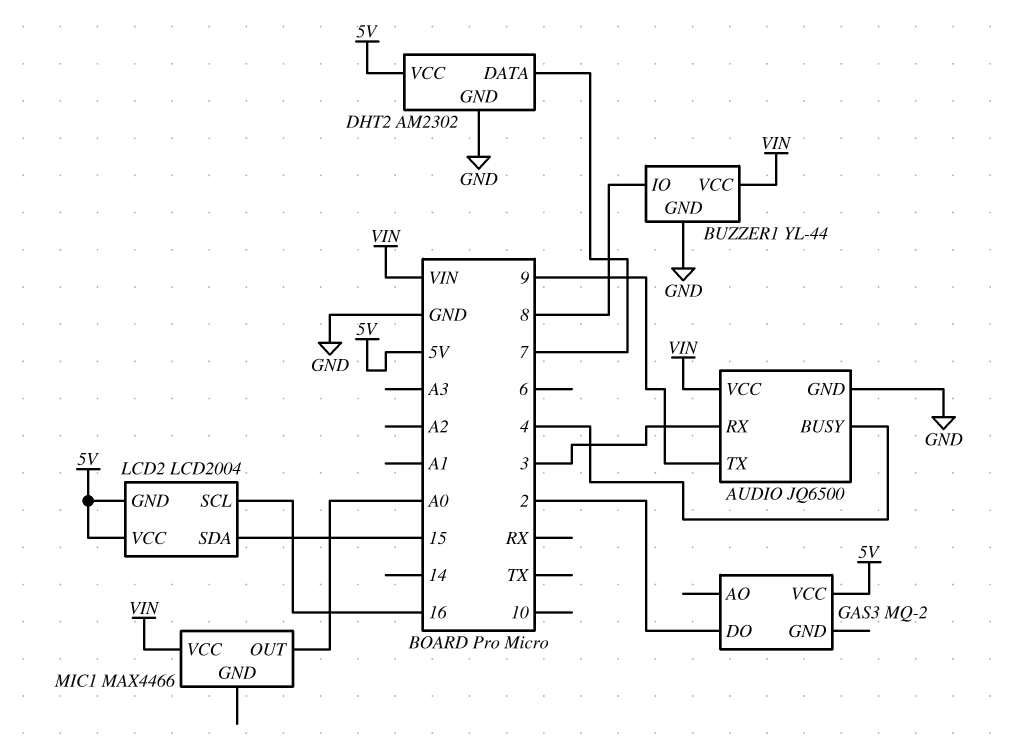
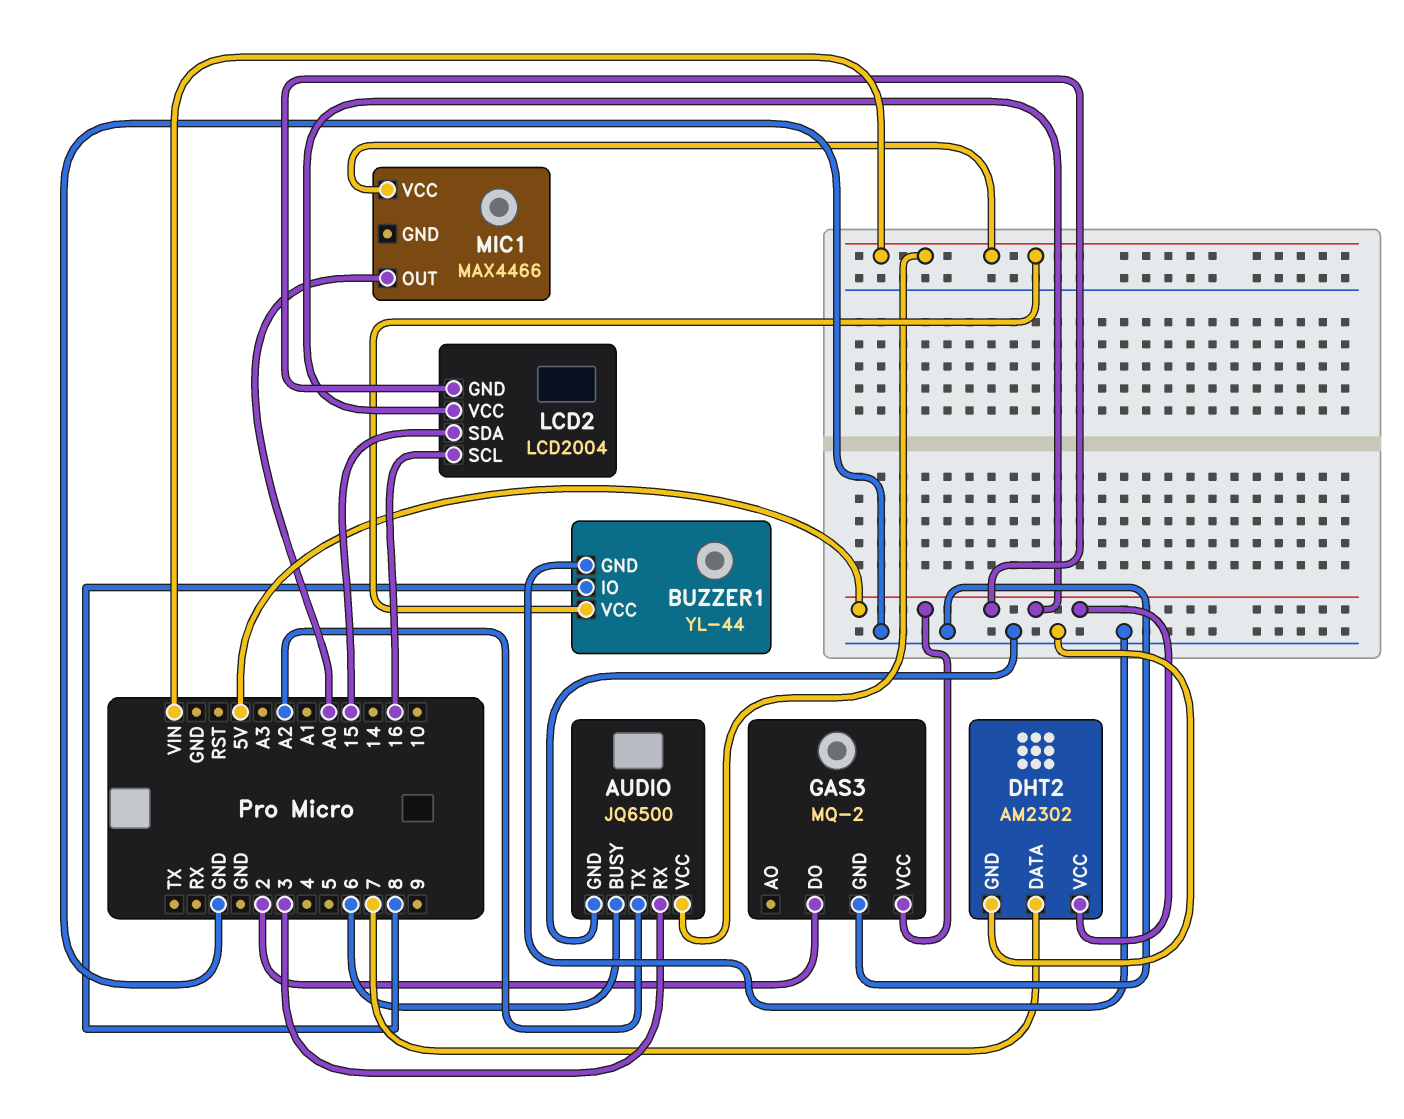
AUDIO pin BUSY: 4 -> 6
AUDIO pin TX: 9 -> A2
GAS3 pin GND: none -> GND

